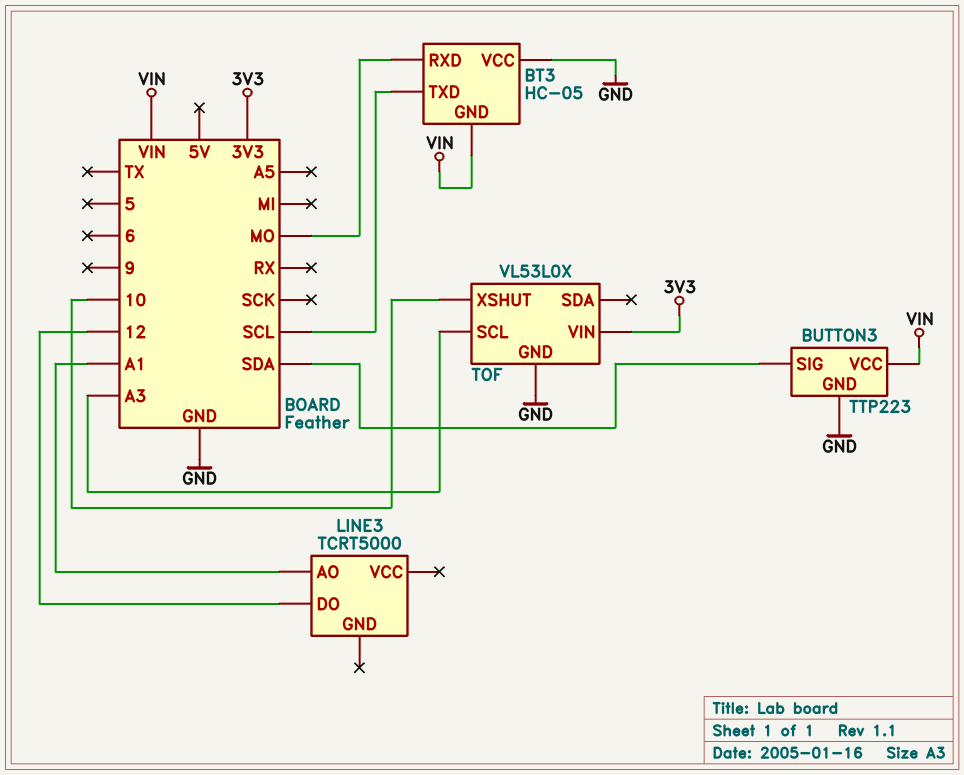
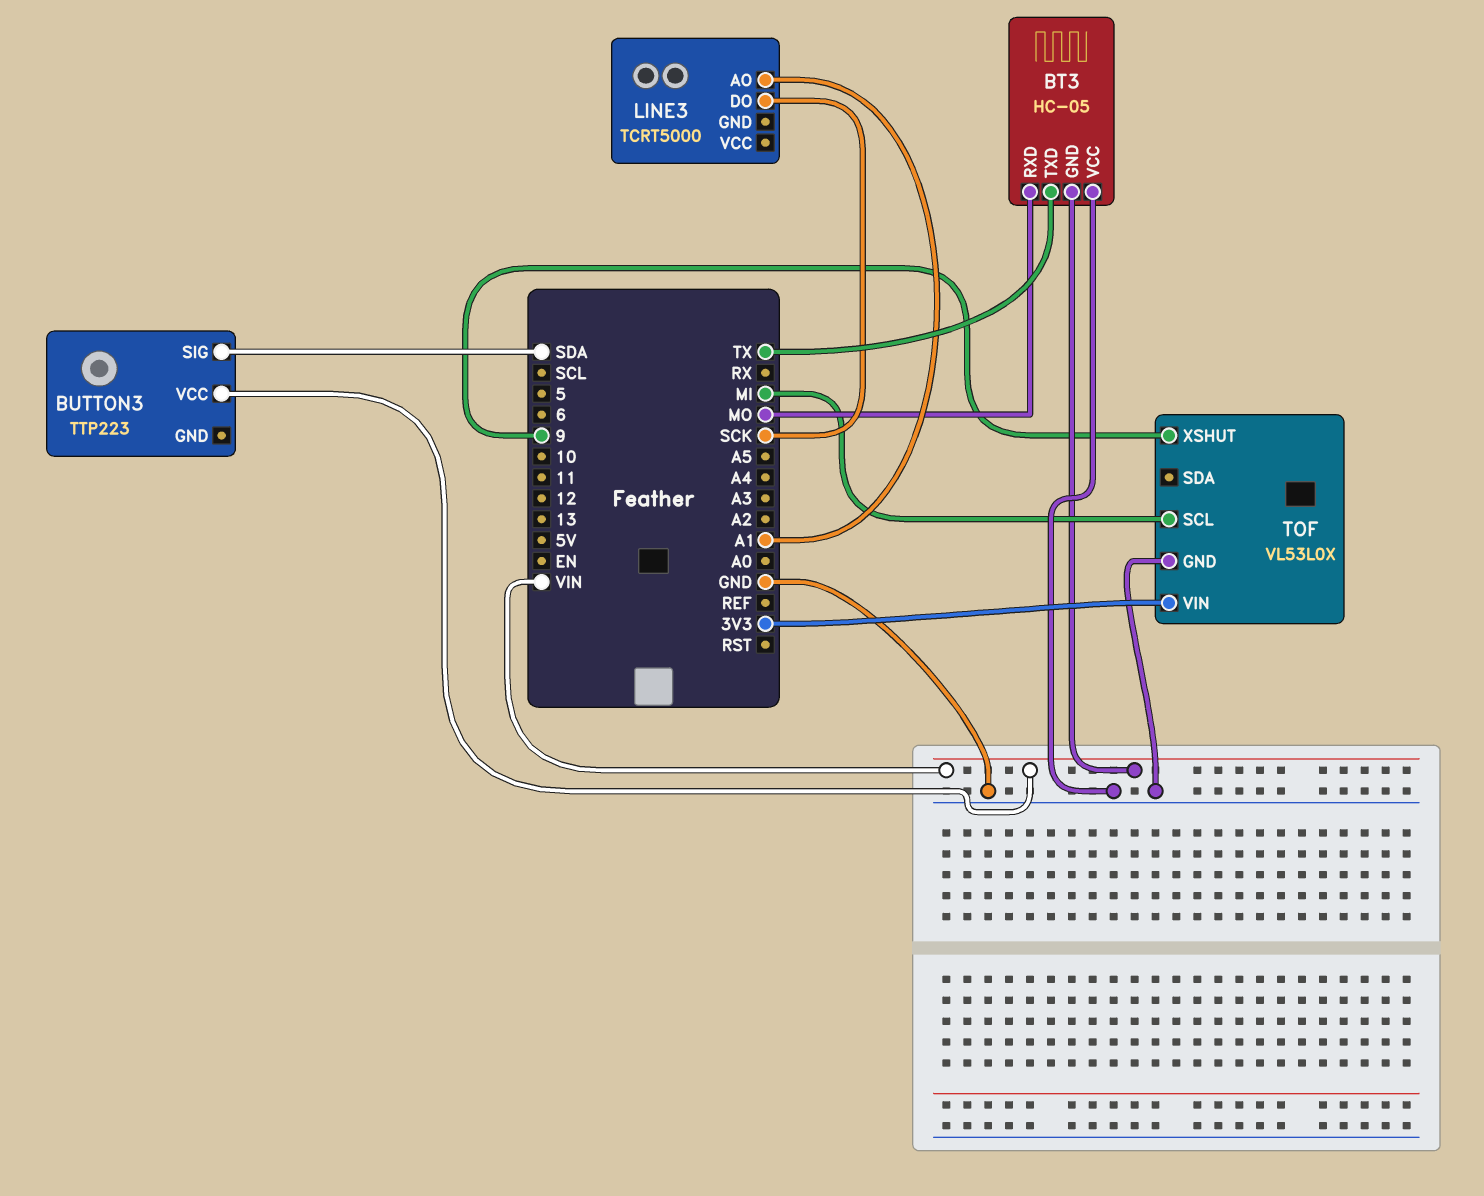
BT3 pin TXD: SCL -> TX
BUTTON3 pin GND: GND -> none
LINE3 pin DO: 12 -> SCK
TOF pin SCL: A3 -> MI
TOF pin XSHUT: 10 -> 9

